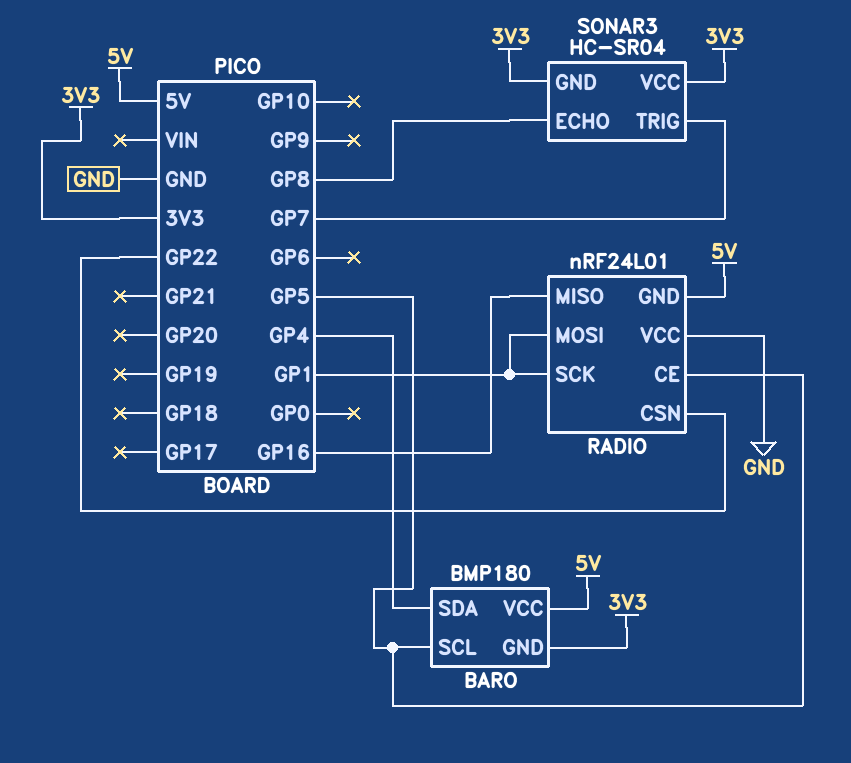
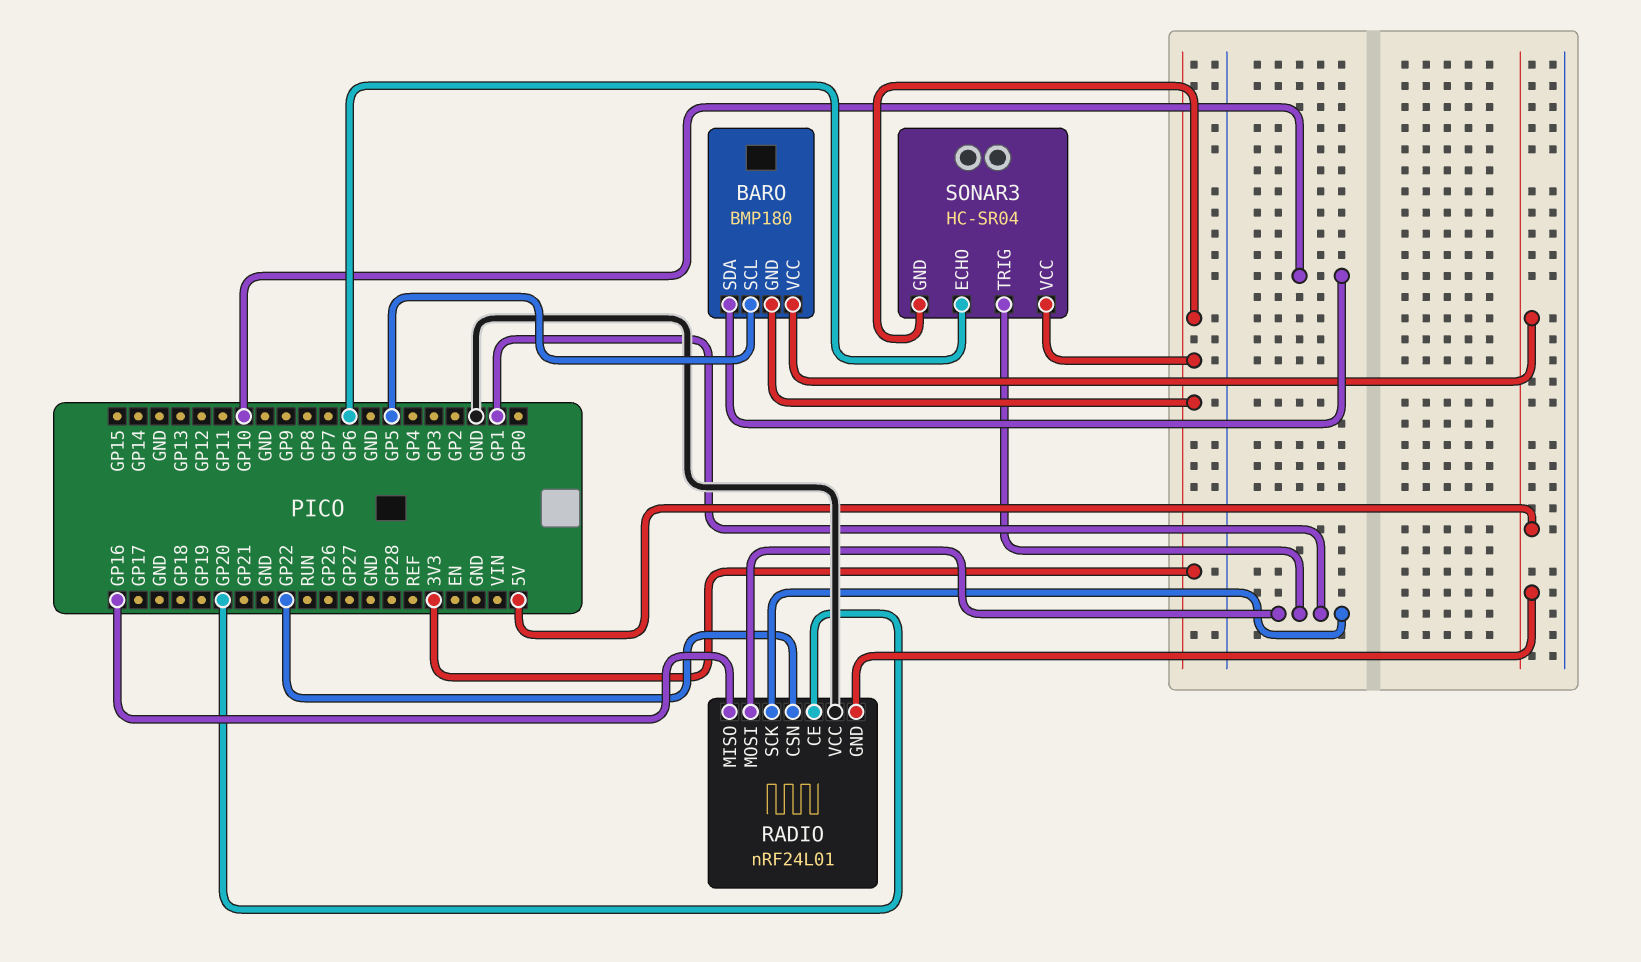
BARO pin SDA: GP4 -> GP10
RADIO pin CE: GP5 -> GP20
SONAR3 pin ECHO: GP8 -> GP6
SONAR3 pin TRIG: GP7 -> GP1

